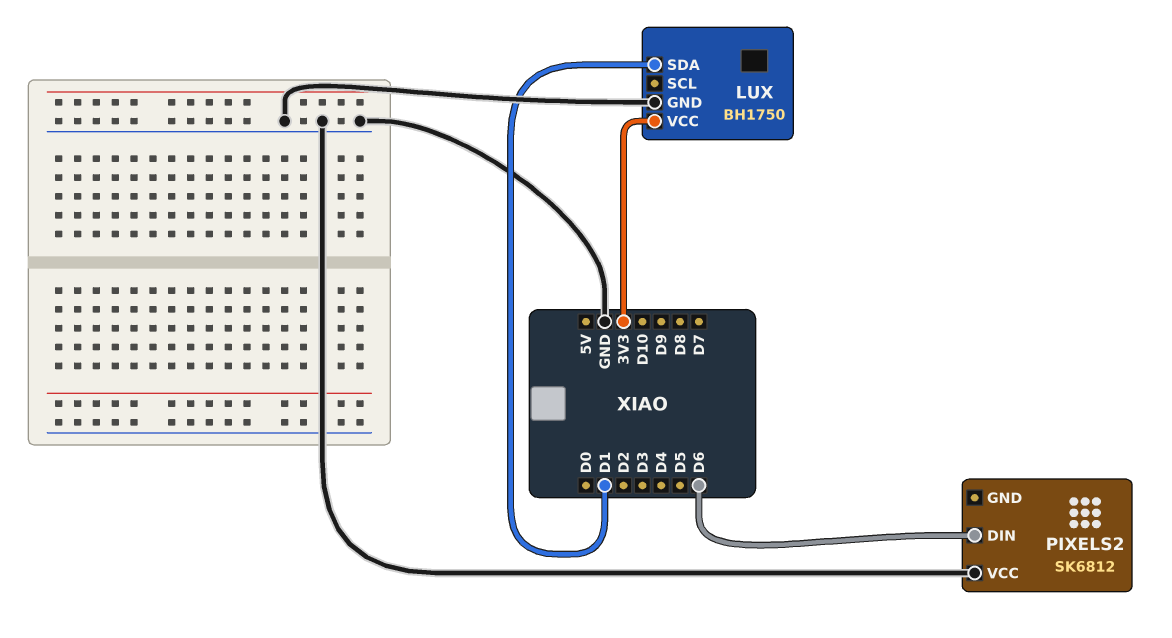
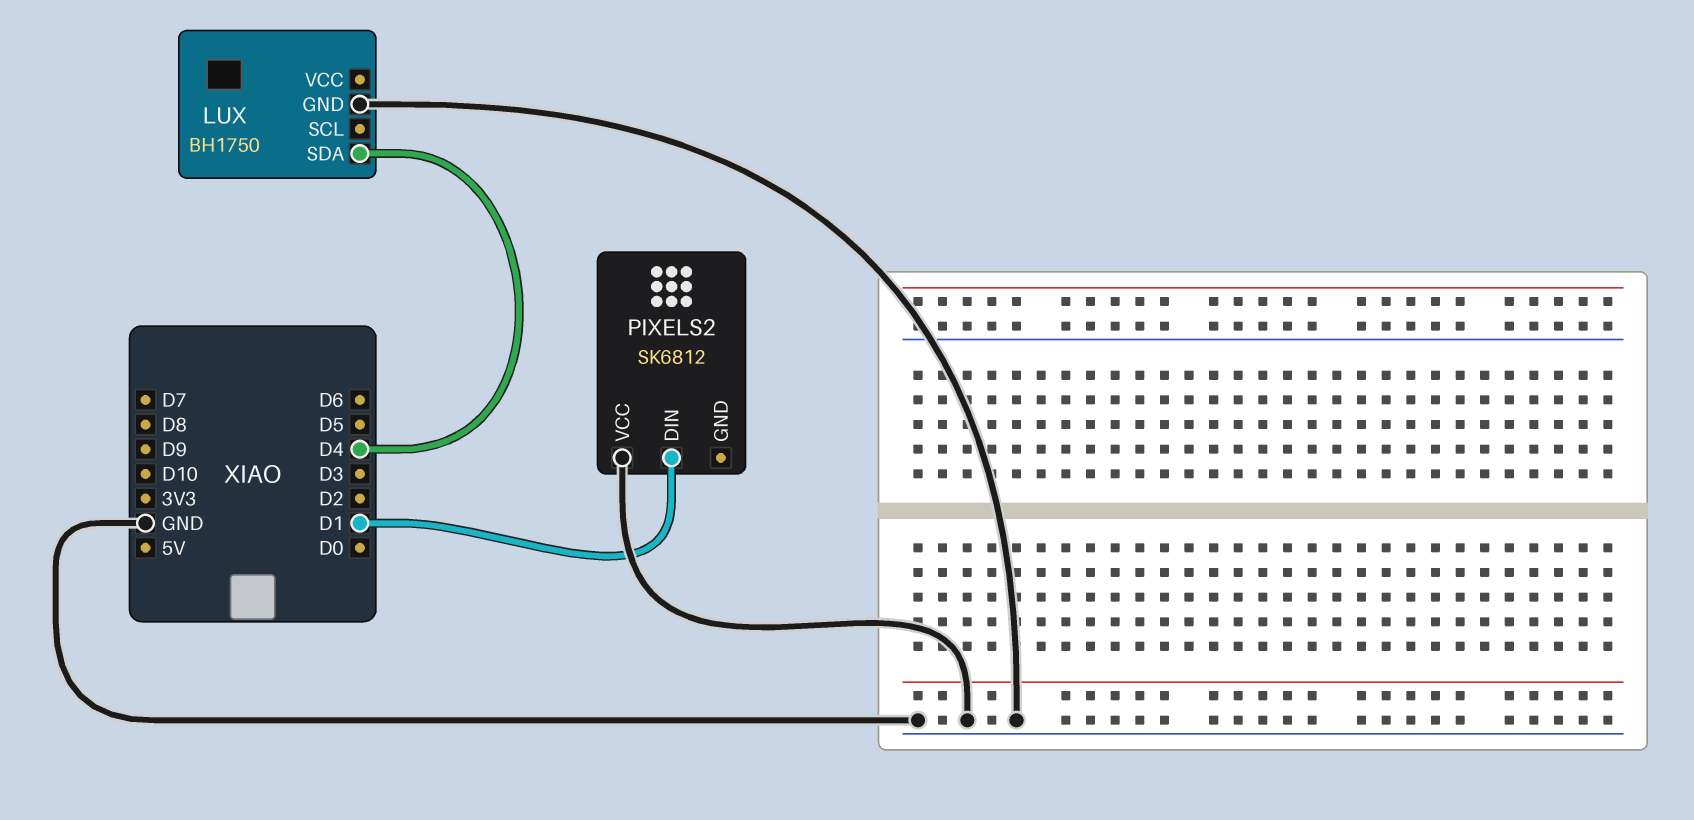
LUX pin SDA: D1 -> D4
LUX pin VCC: 3V3 -> none
PIXELS2 pin DIN: D6 -> D1

